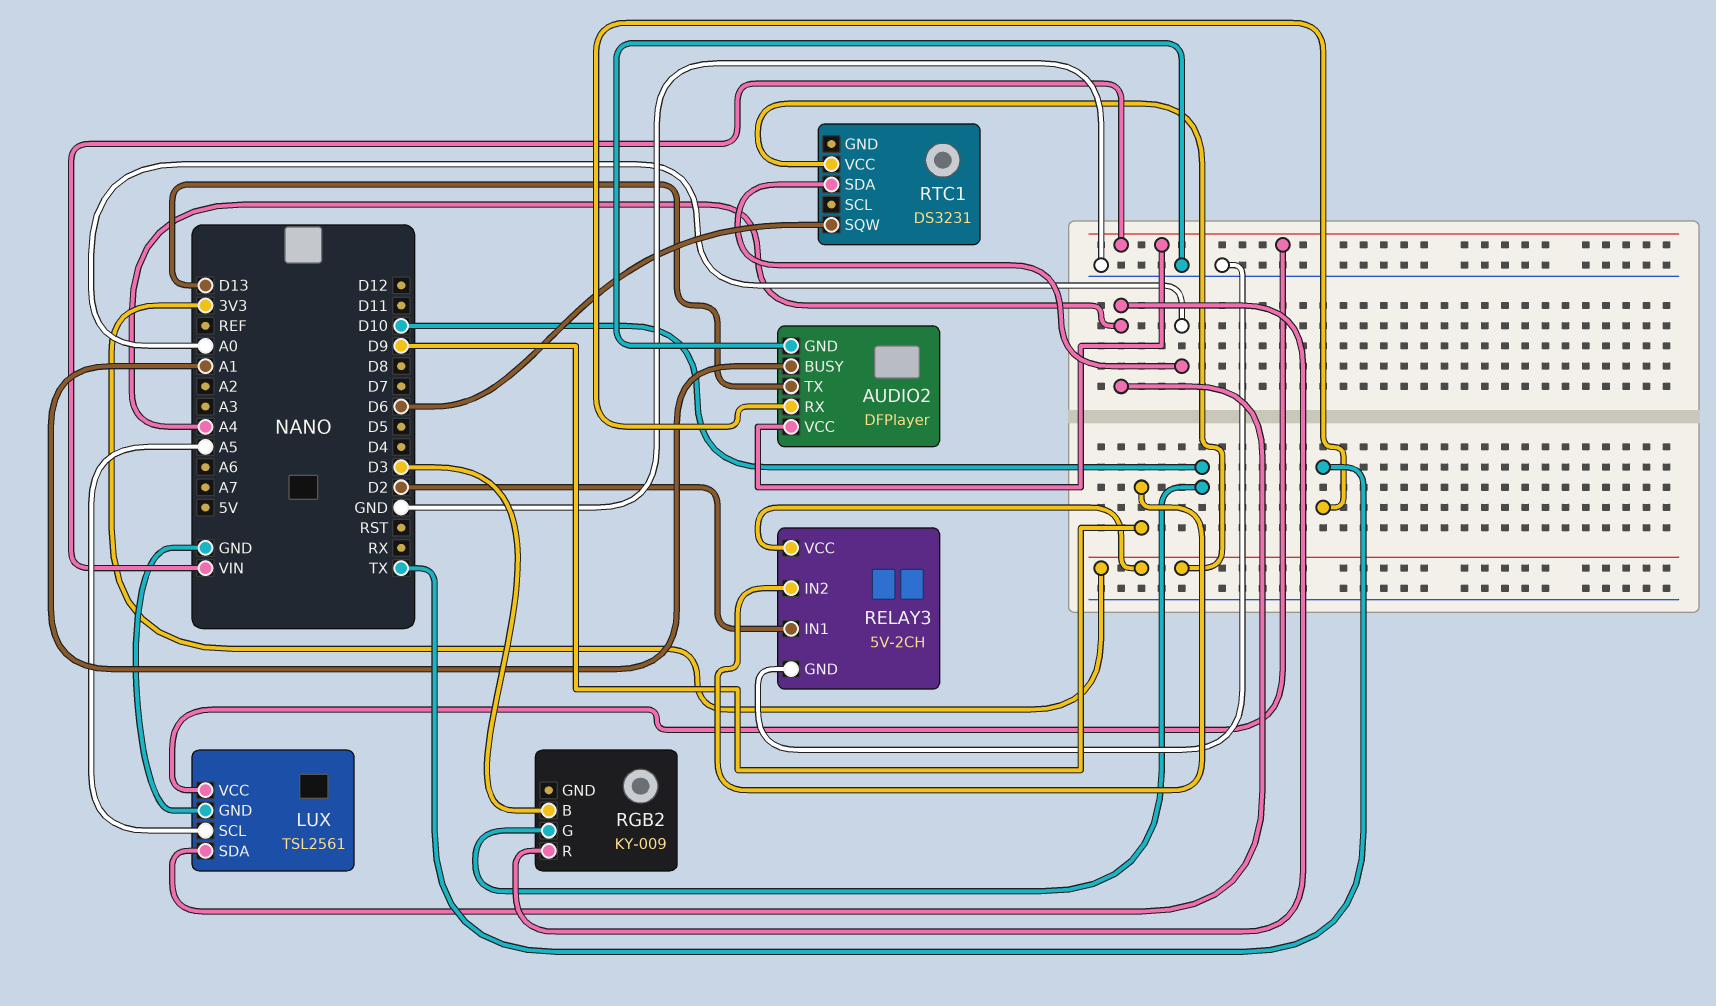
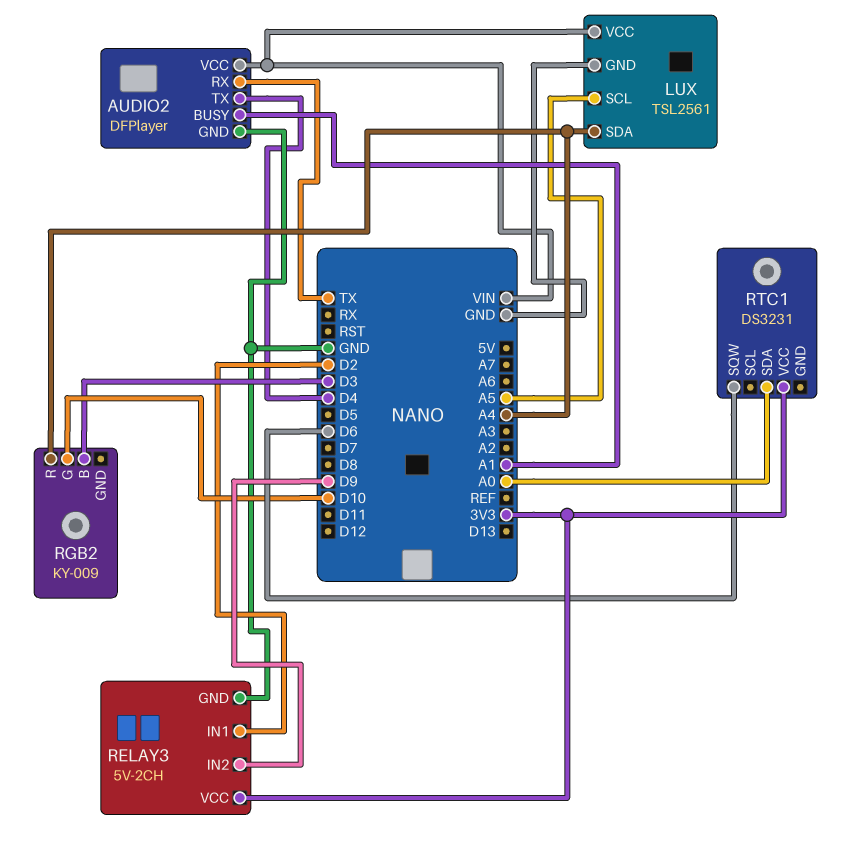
AUDIO2 pin TX: D13 -> D4

